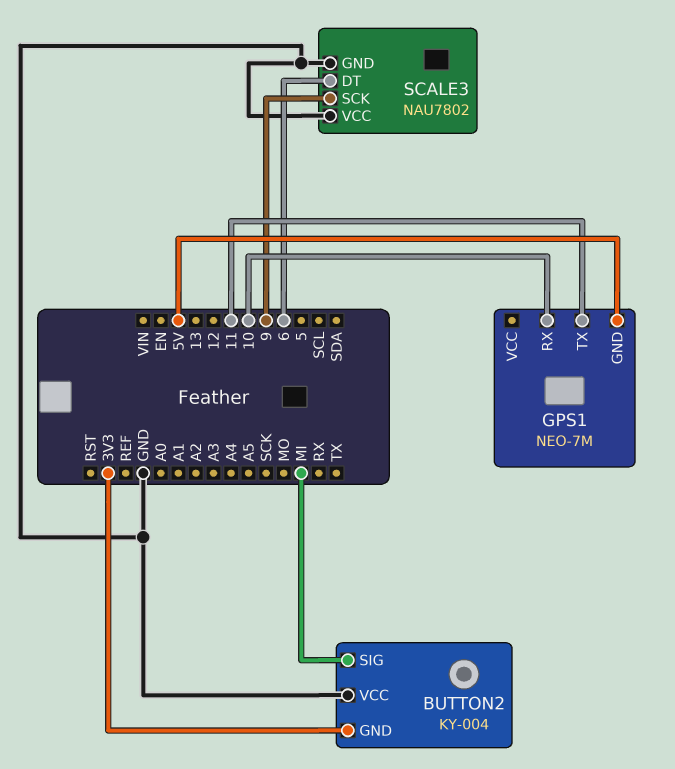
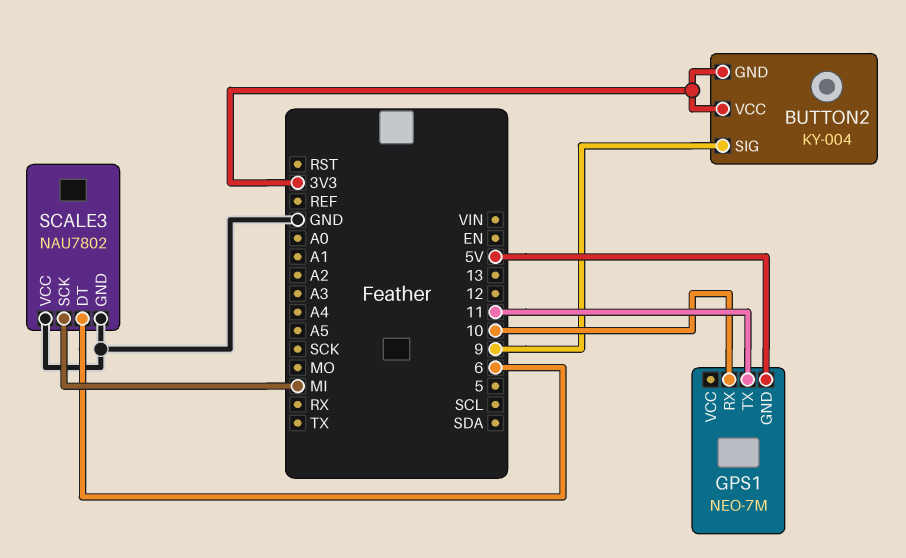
BUTTON2 pin SIG: MI -> 9
BUTTON2 pin VCC: GND -> 3V3
SCALE3 pin SCK: 9 -> MI

